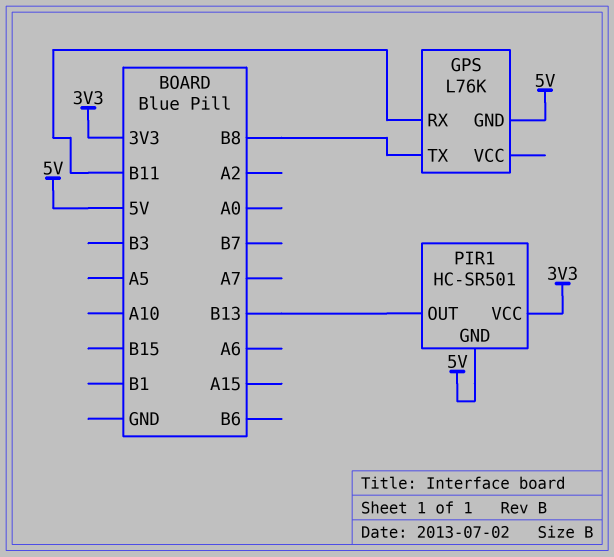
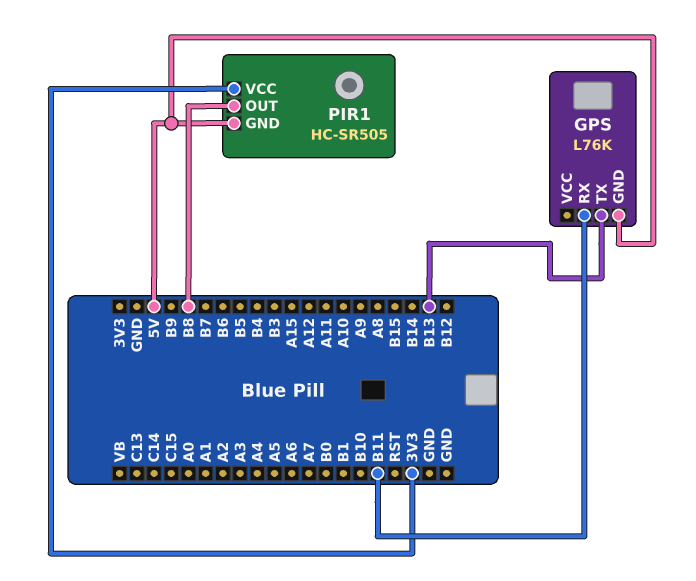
GPS pin TX: B8 -> B13
PIR1: HC-SR501 -> HC-SR505
PIR1 pin OUT: B13 -> B8

